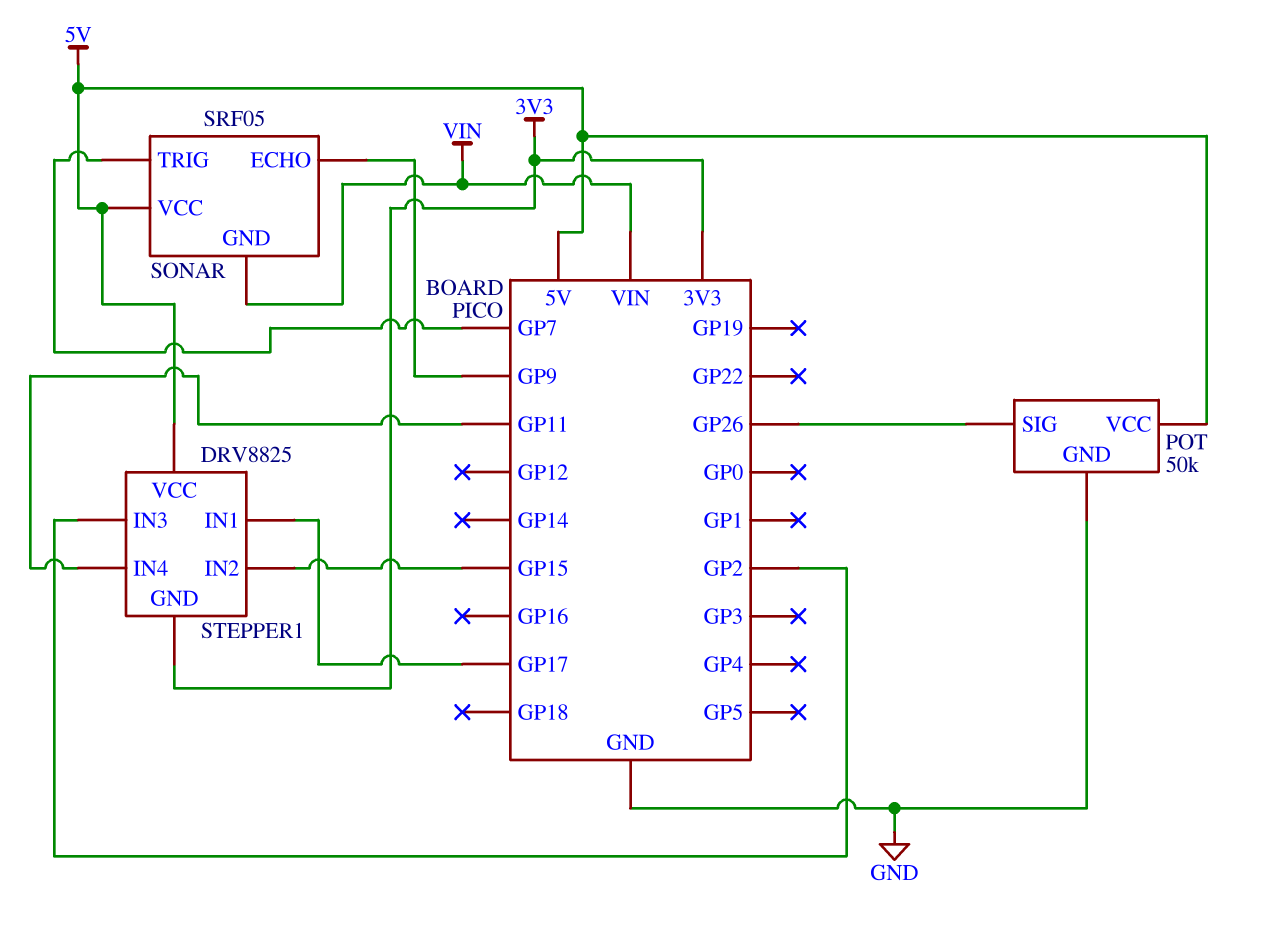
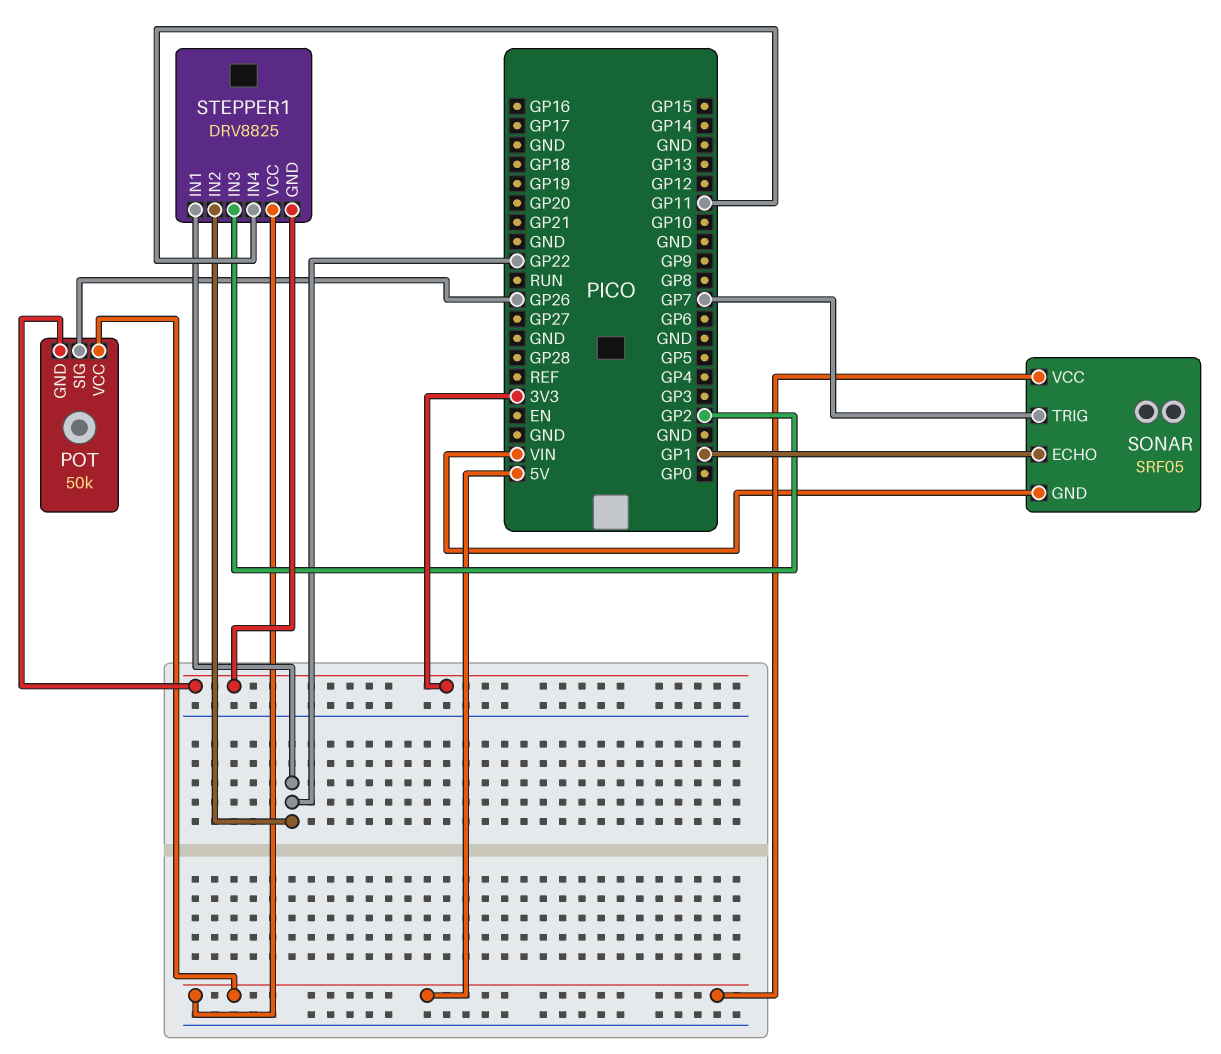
POT pin GND: GND -> 3V3
SONAR pin ECHO: GP9 -> GP1
STEPPER1 pin IN1: GP17 -> GP22
STEPPER1 pin IN2: GP15 -> GP22

